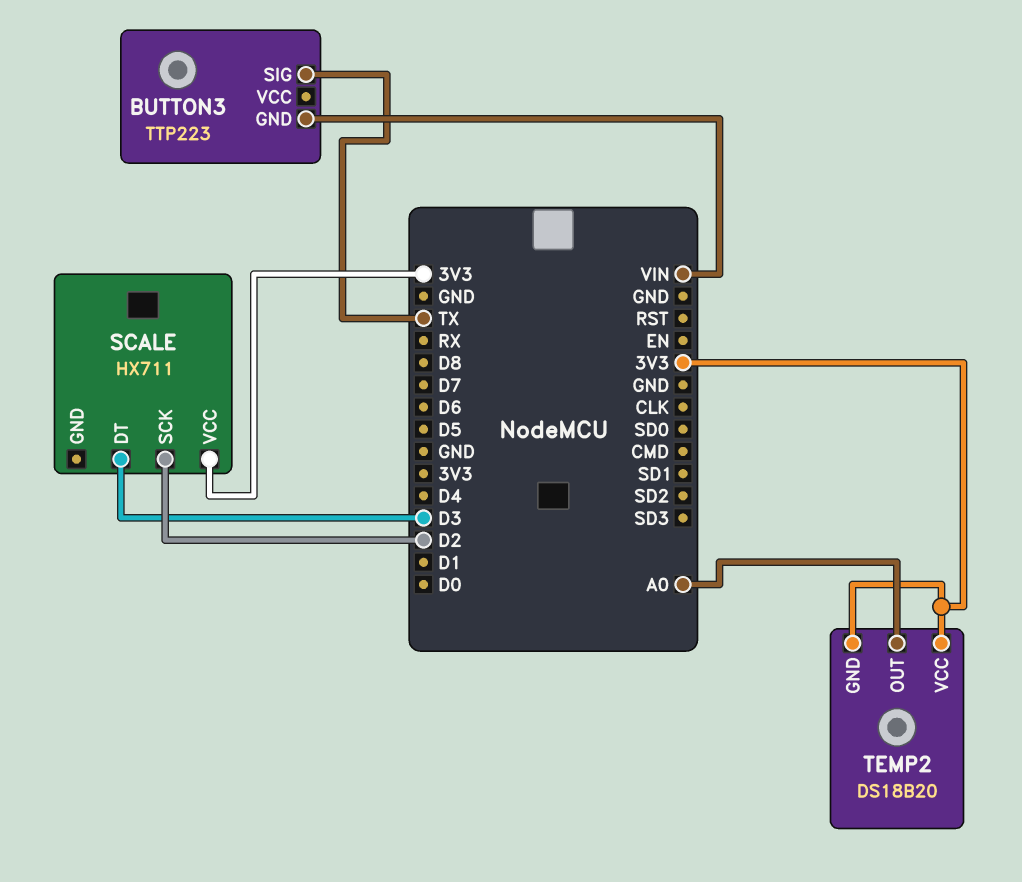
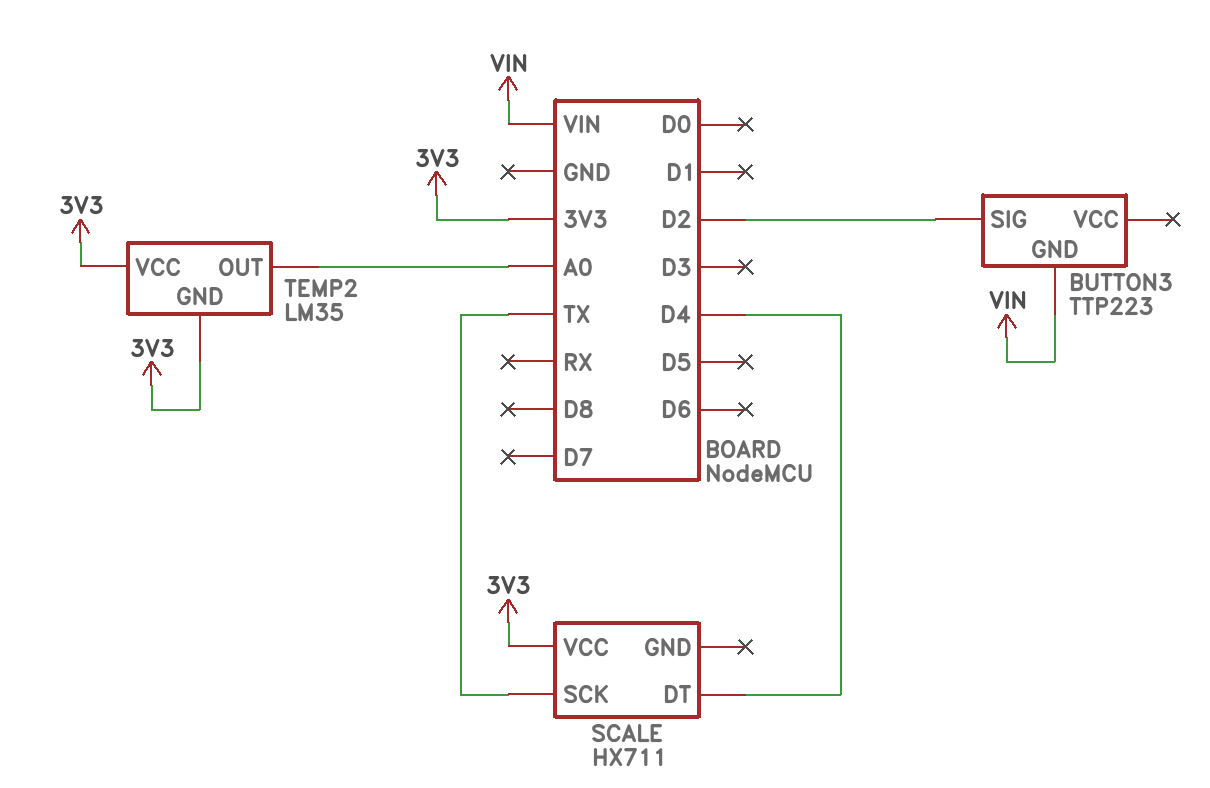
BUTTON3 pin SIG: TX -> D2
SCALE pin DT: D3 -> D4
SCALE pin SCK: D2 -> TX
TEMP2: DS18B20 -> LM35

